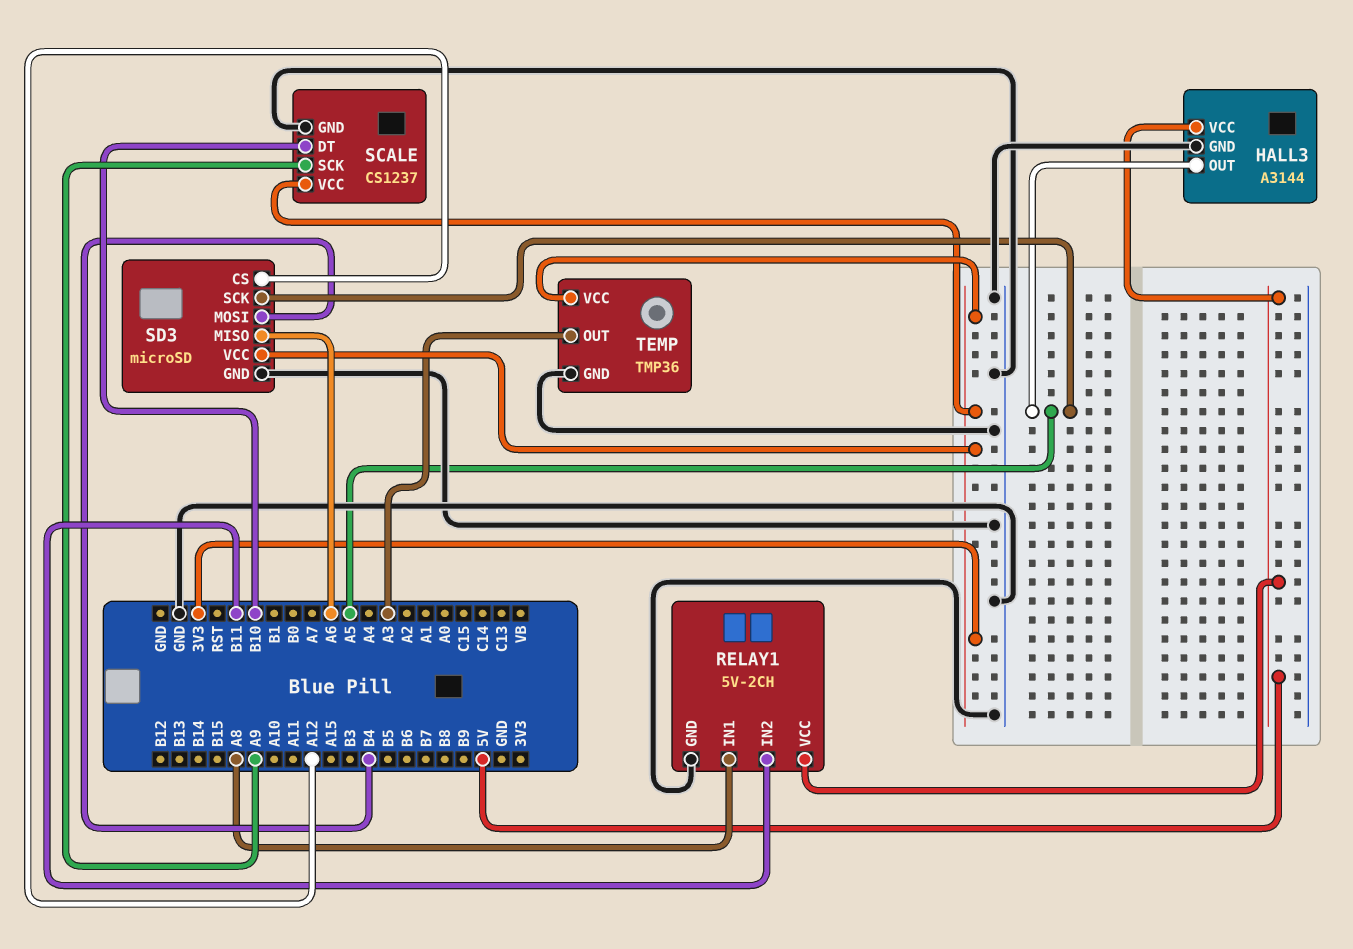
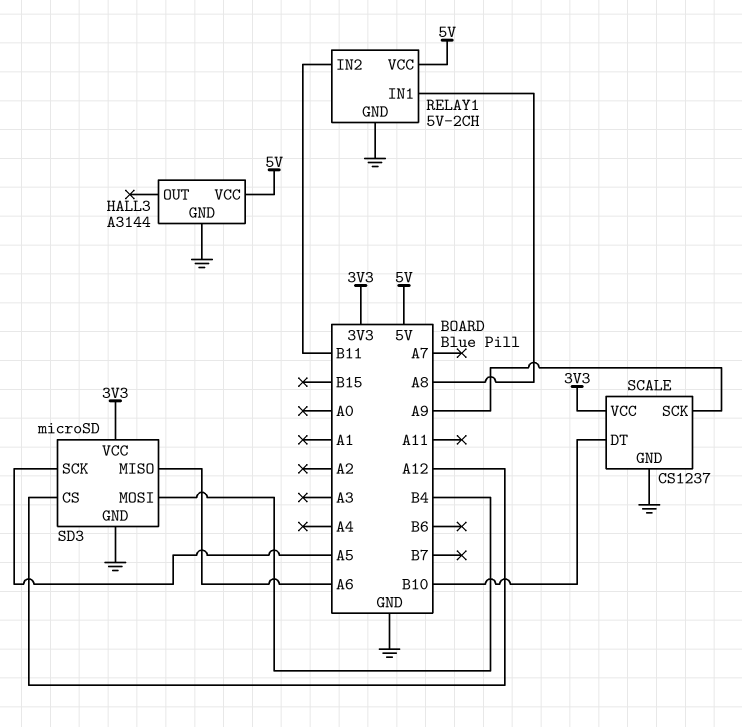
HALL3 pin OUT: A5 -> none
TEMP: TMP36 -> none
TEMP pin GND: GND -> none
TEMP pin OUT: A3 -> none
TEMP pin VCC: 3V3 -> none

